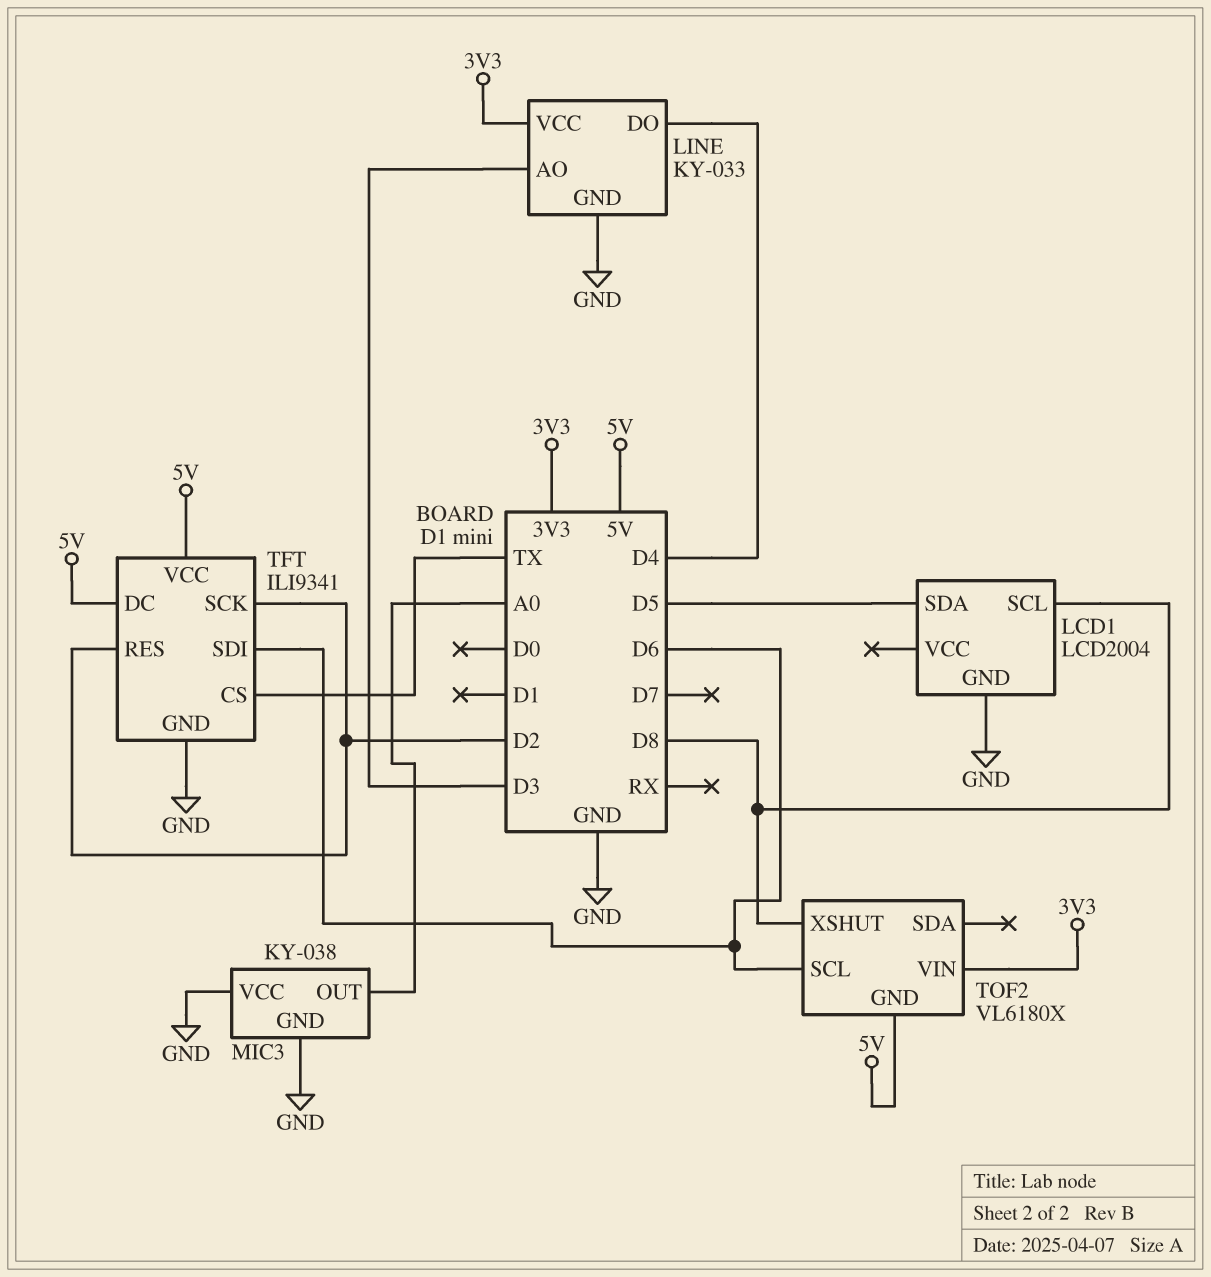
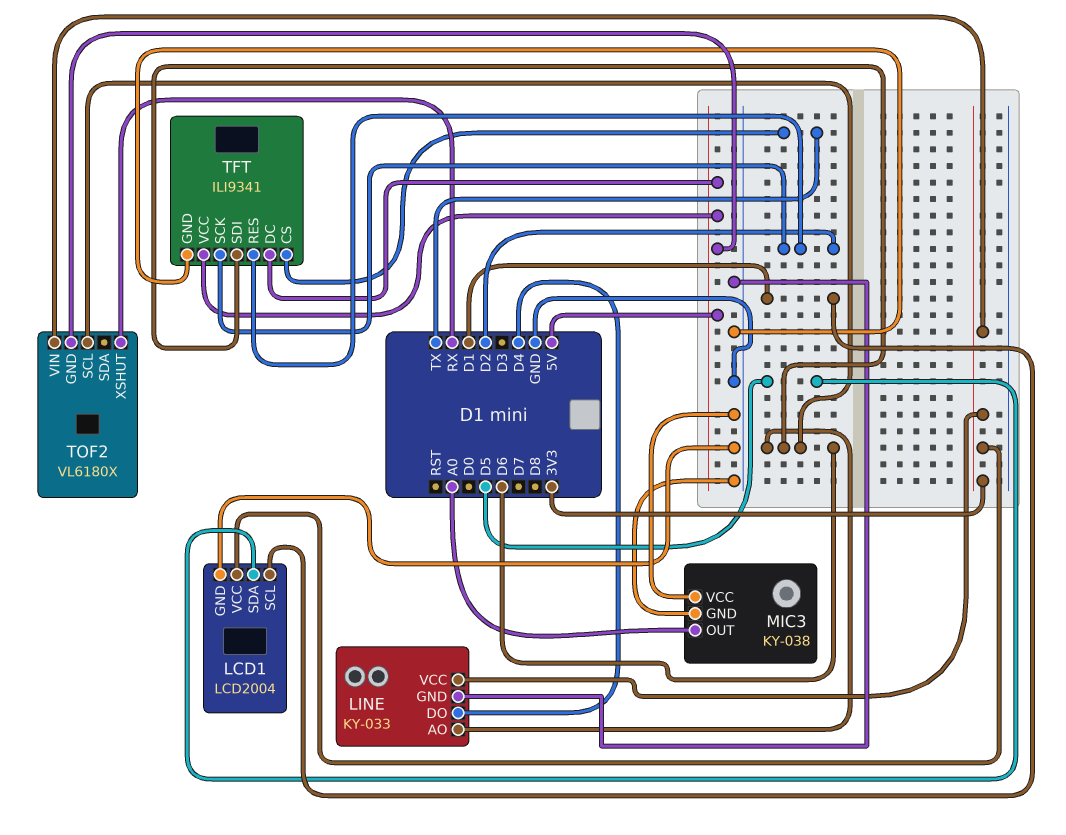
LCD1 pin SCL: D8 -> D1
LCD1 pin VCC: none -> 3V3
LINE pin AO: D3 -> D6
TOF2 pin XSHUT: D8 -> RX

